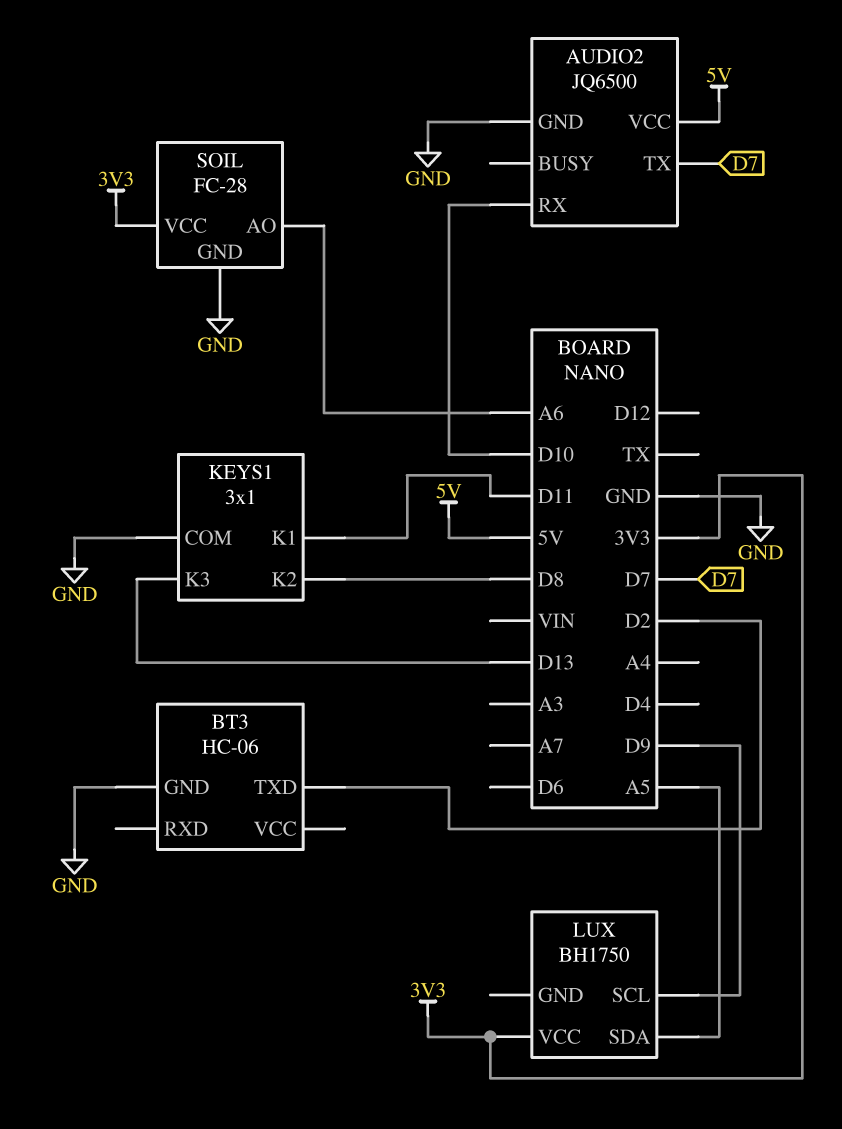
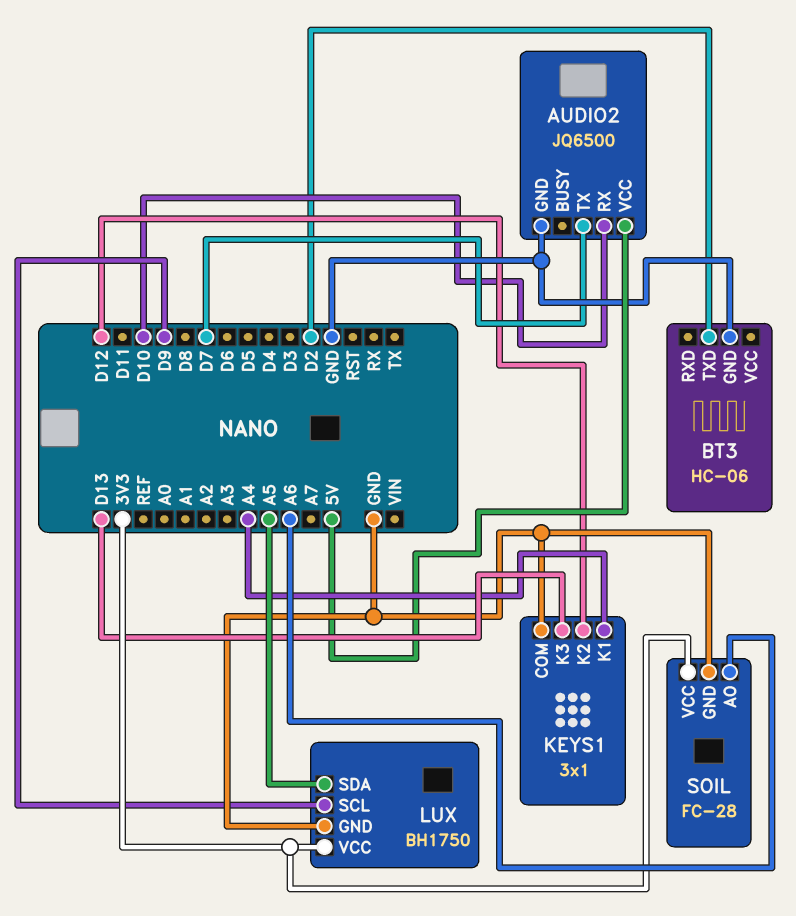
KEYS1 pin K1: D11 -> A4
KEYS1 pin K2: D8 -> D12
LUX pin GND: none -> GND

